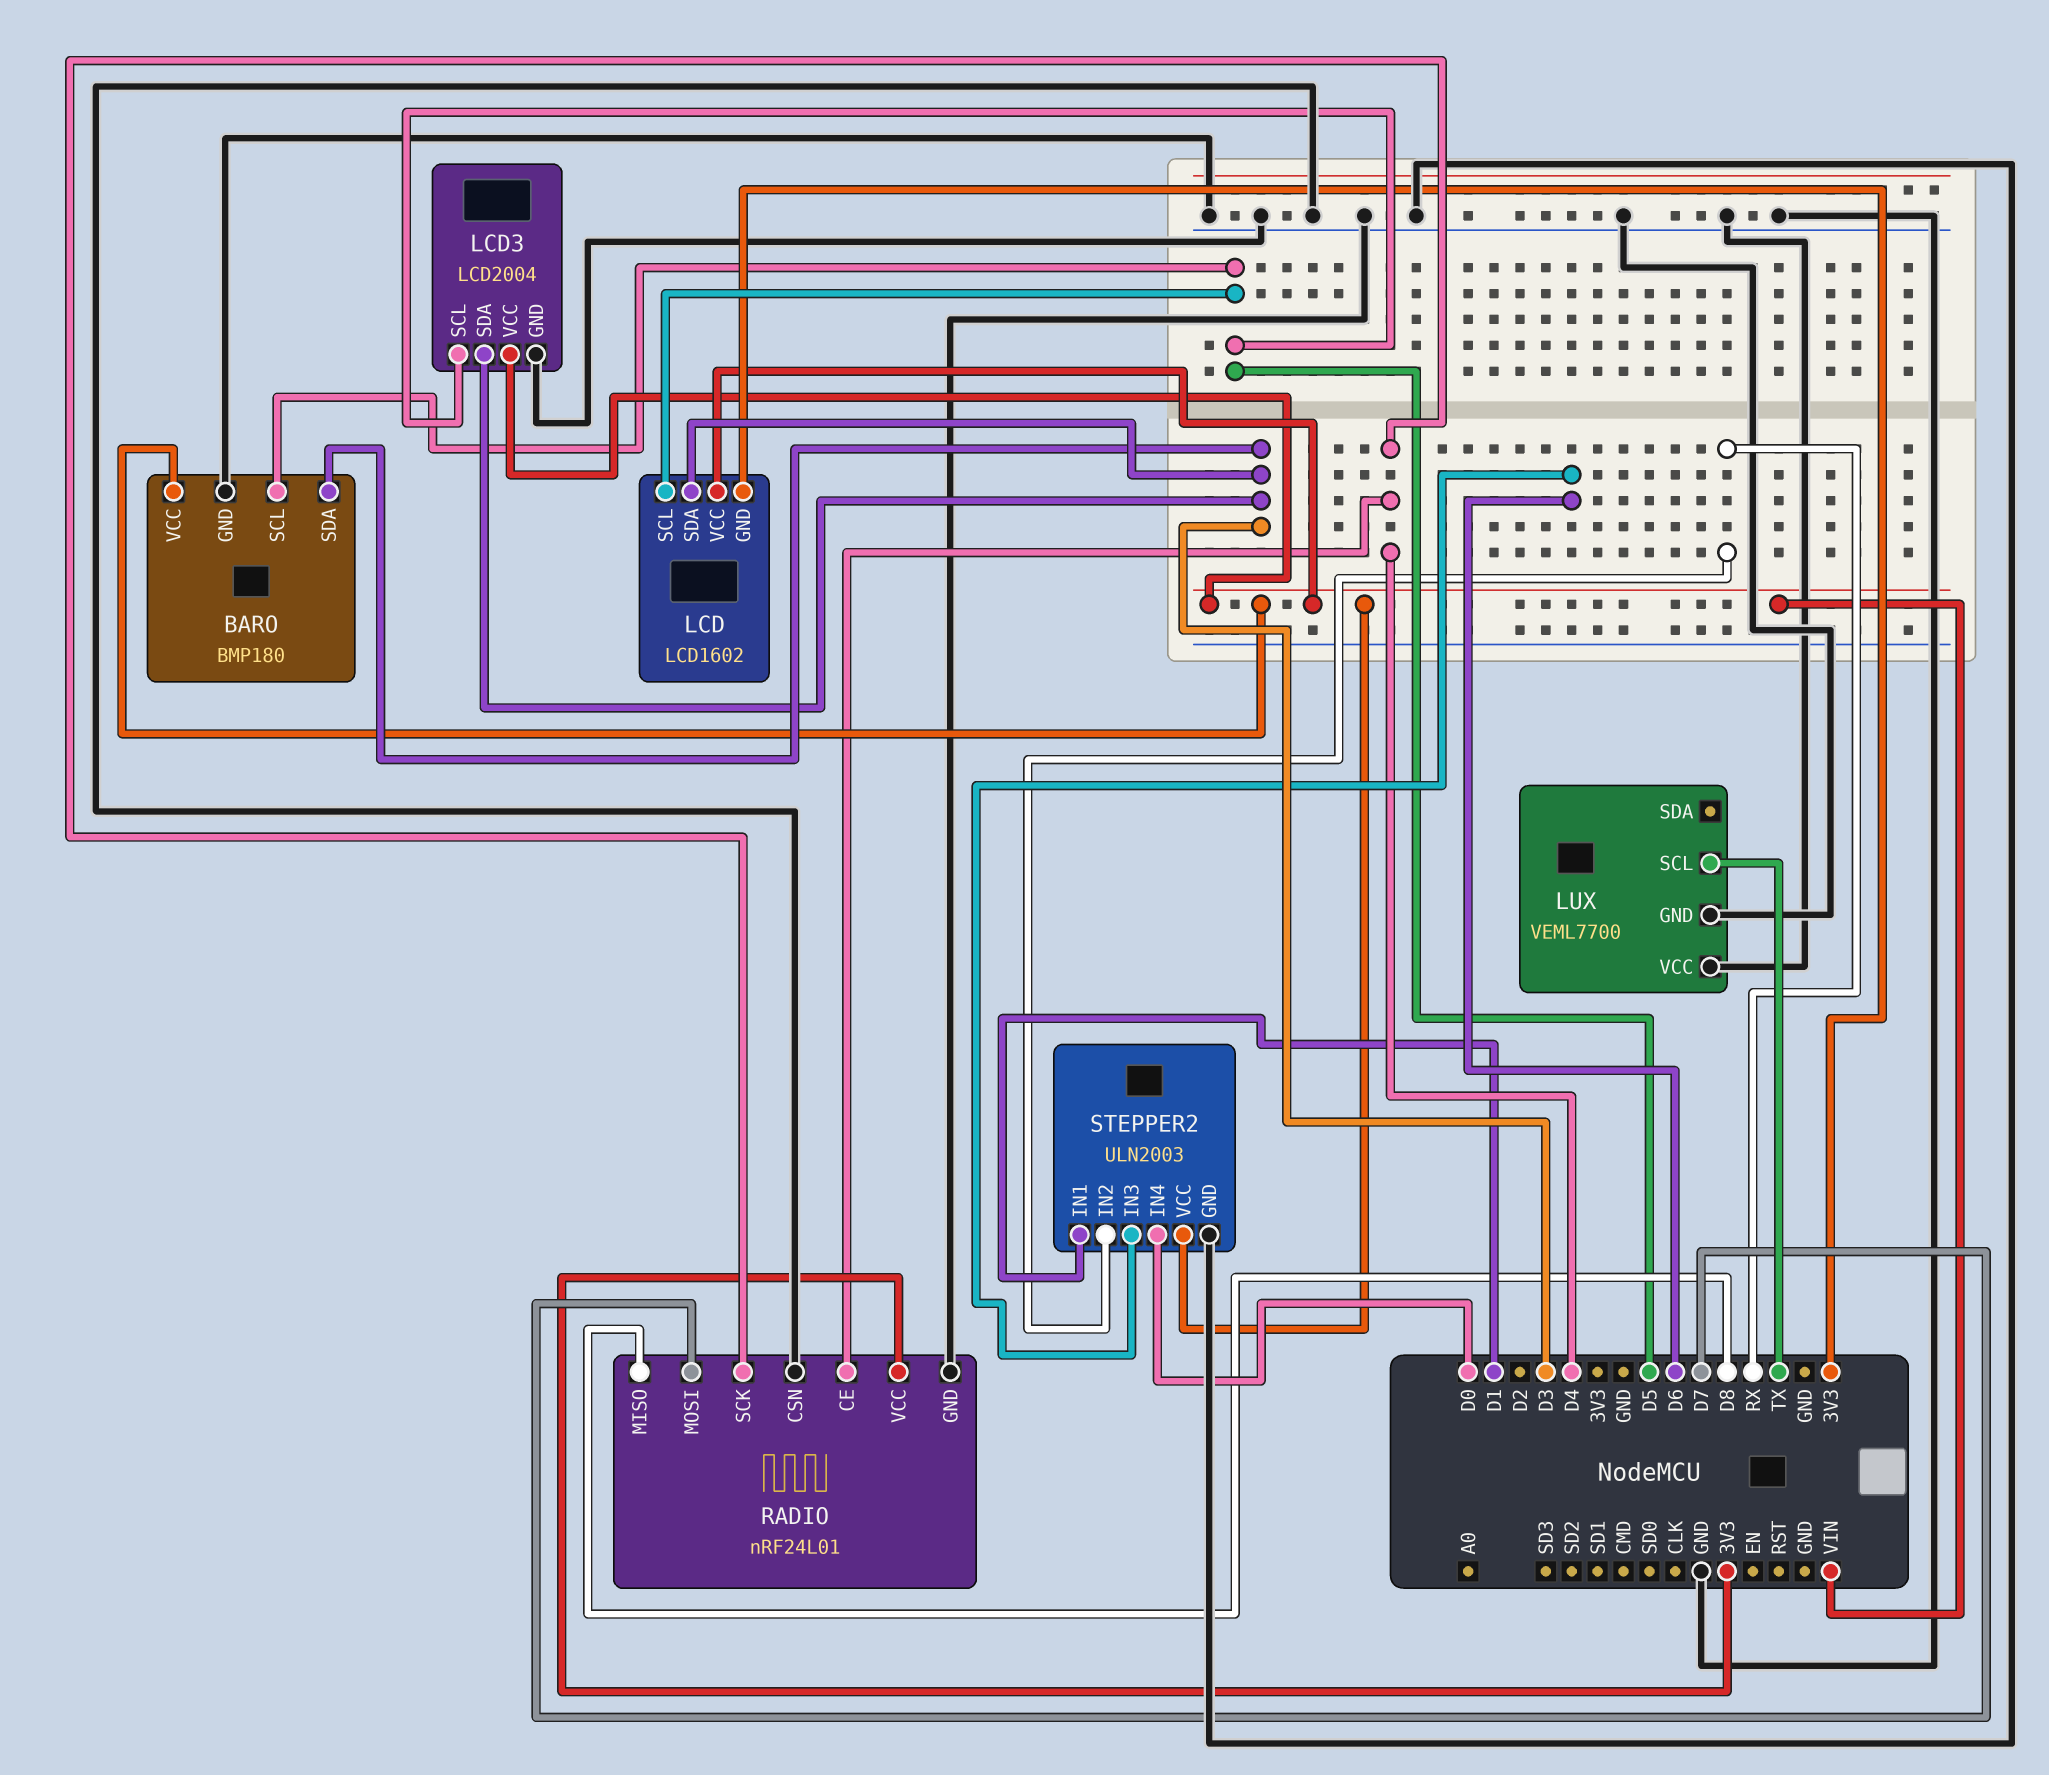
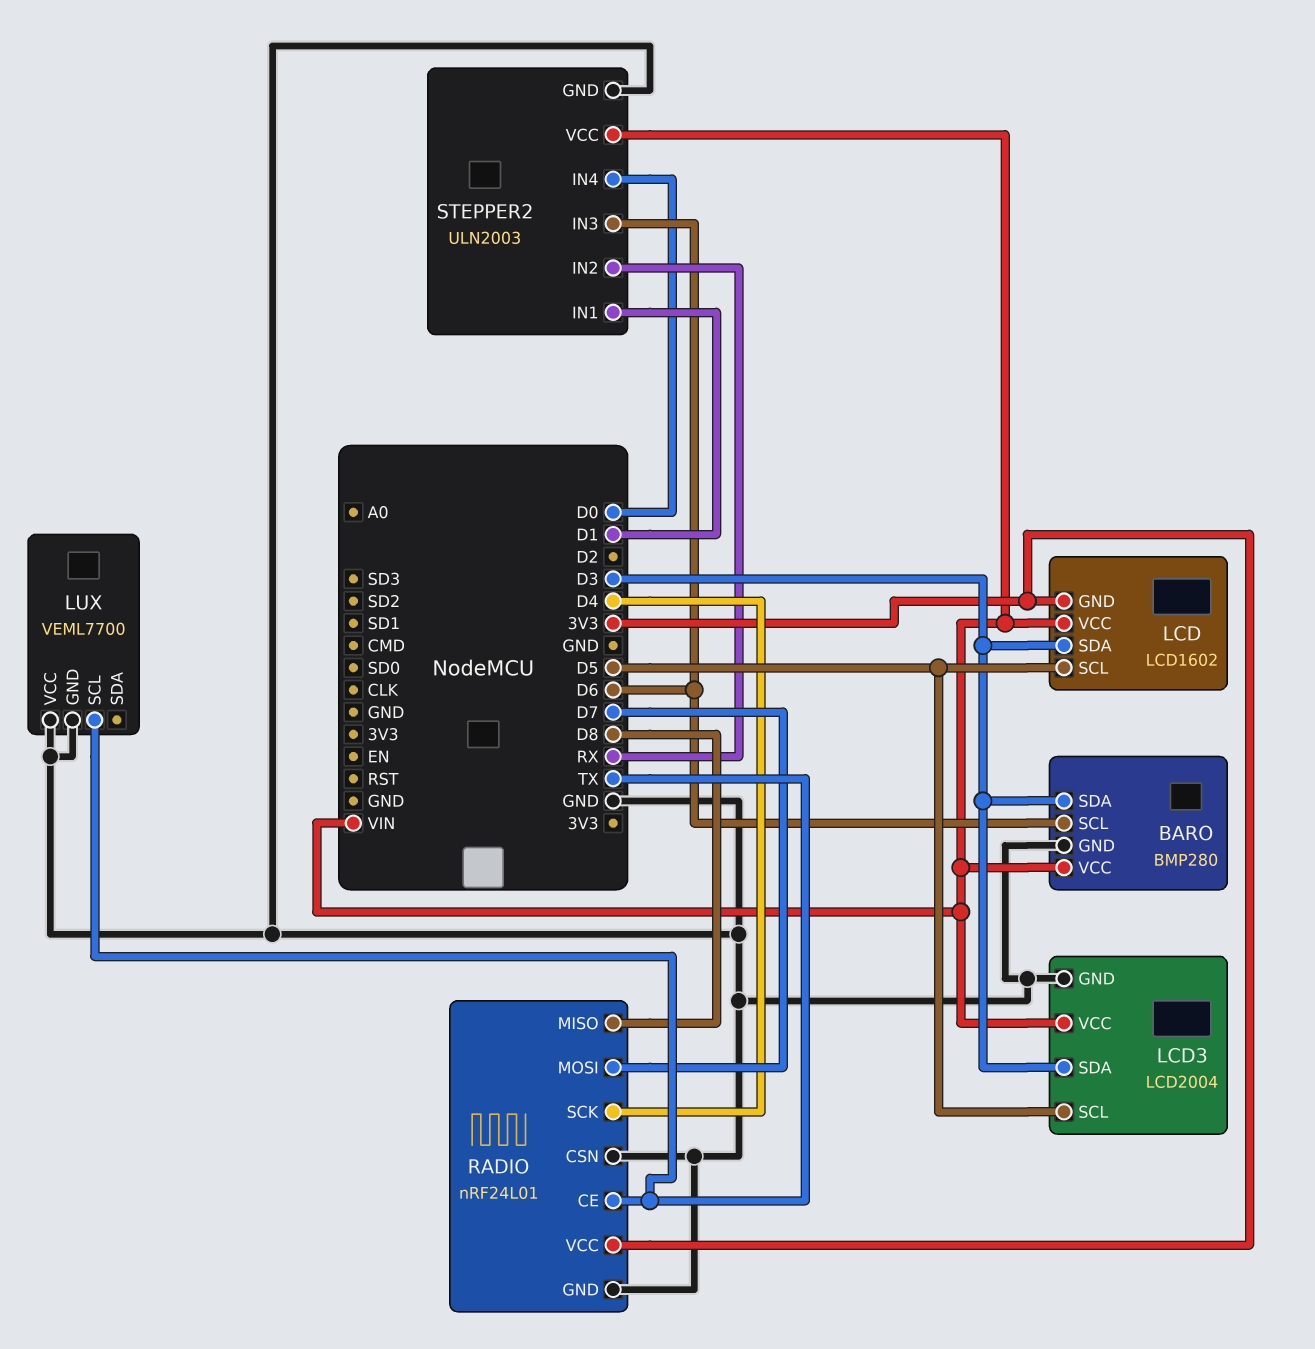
BARO: BMP180 -> BMP280
BARO pin SCL: D5 -> D6
RADIO pin CE: D4 -> TX

